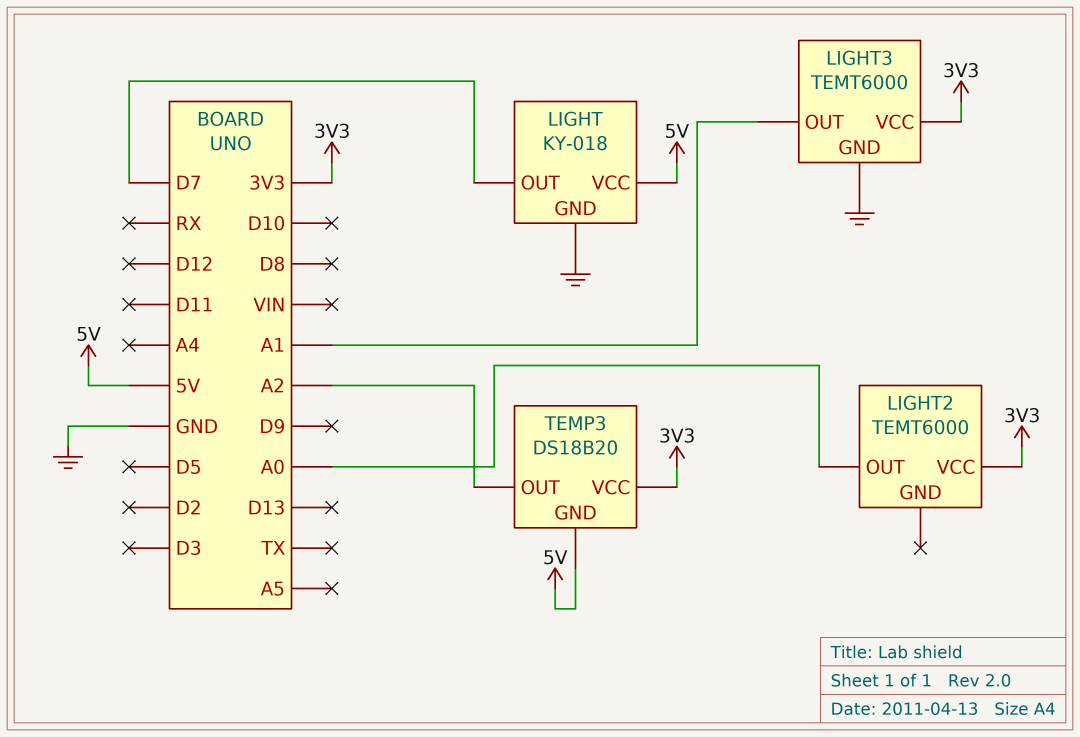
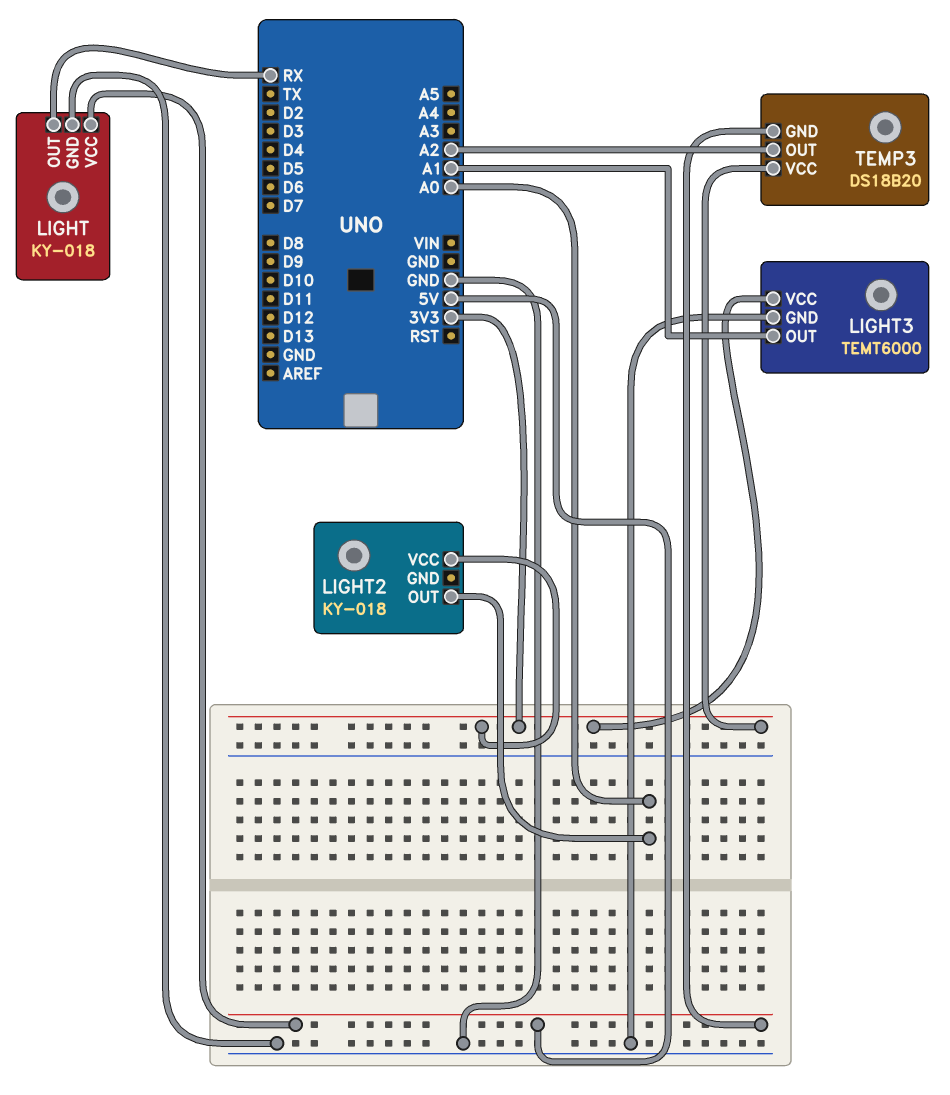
LIGHT pin OUT: D7 -> RX
LIGHT2: TEMT6000 -> KY-018

